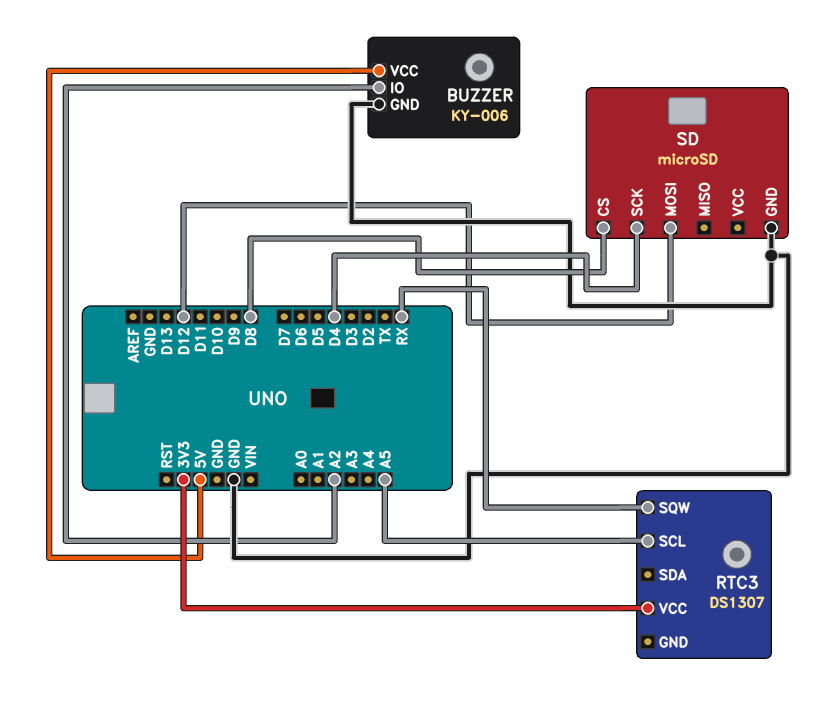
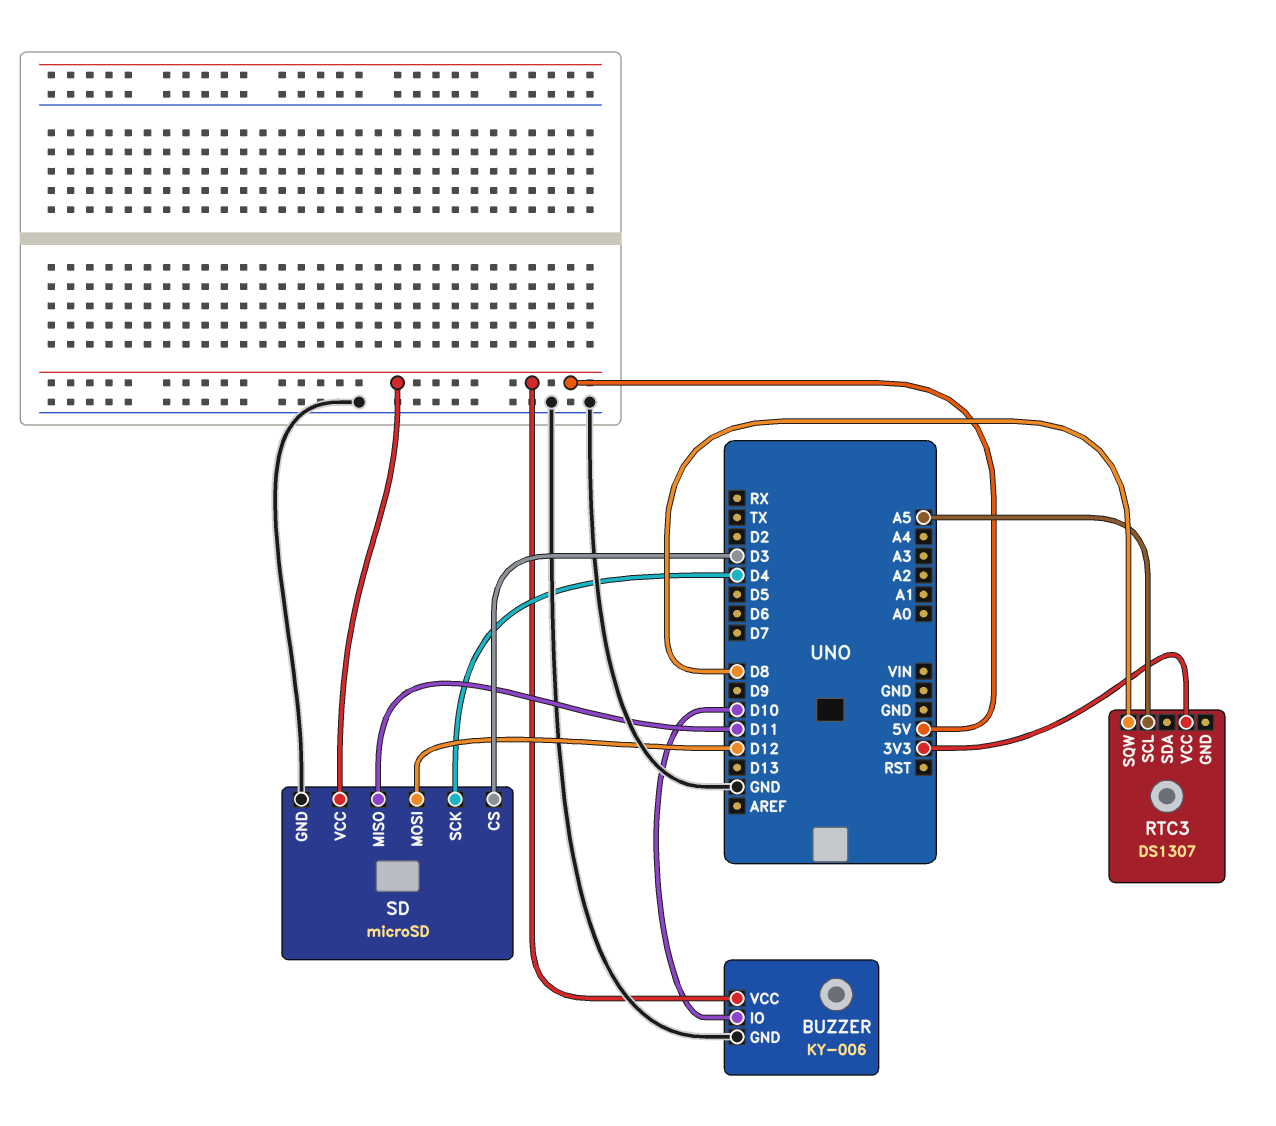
BUZZER pin IO: A2 -> D10
RTC3 pin SQW: RX -> D8
SD pin CS: D8 -> D3
SD pin MISO: none -> D11
SD pin VCC: none -> 5V

